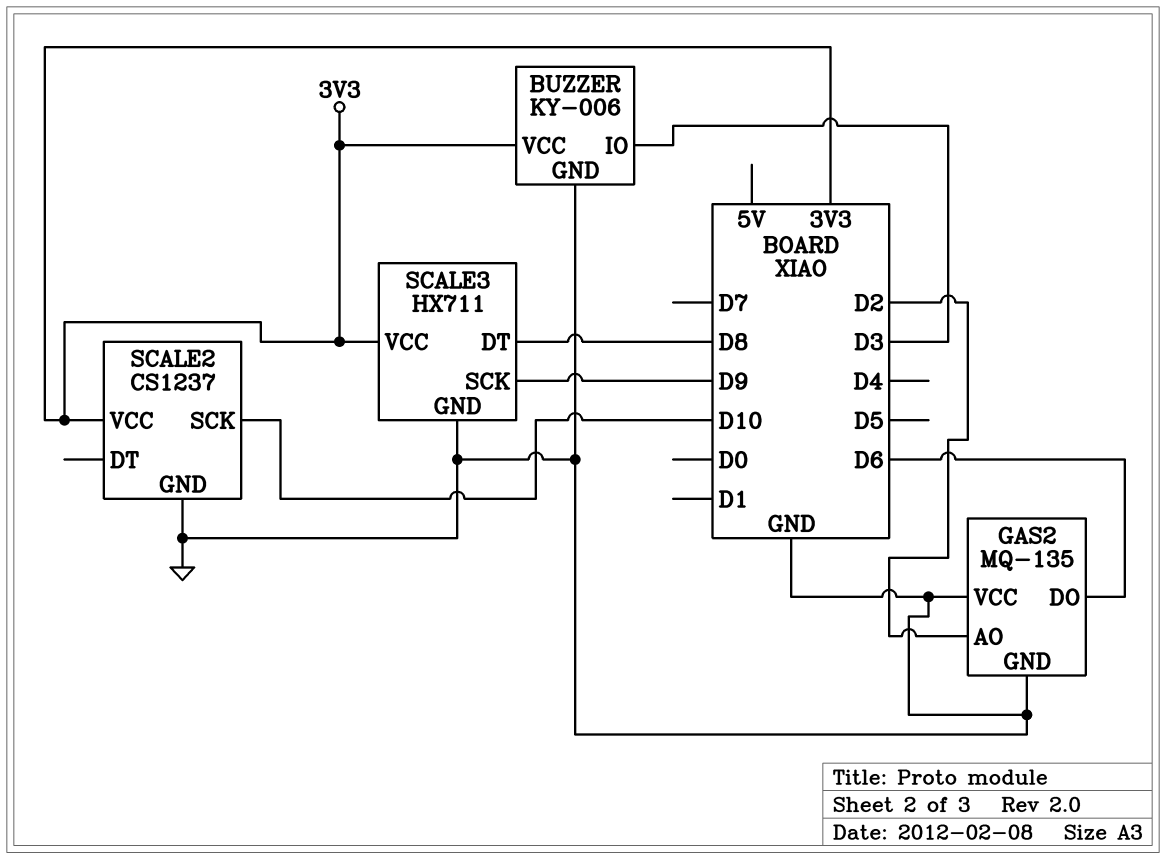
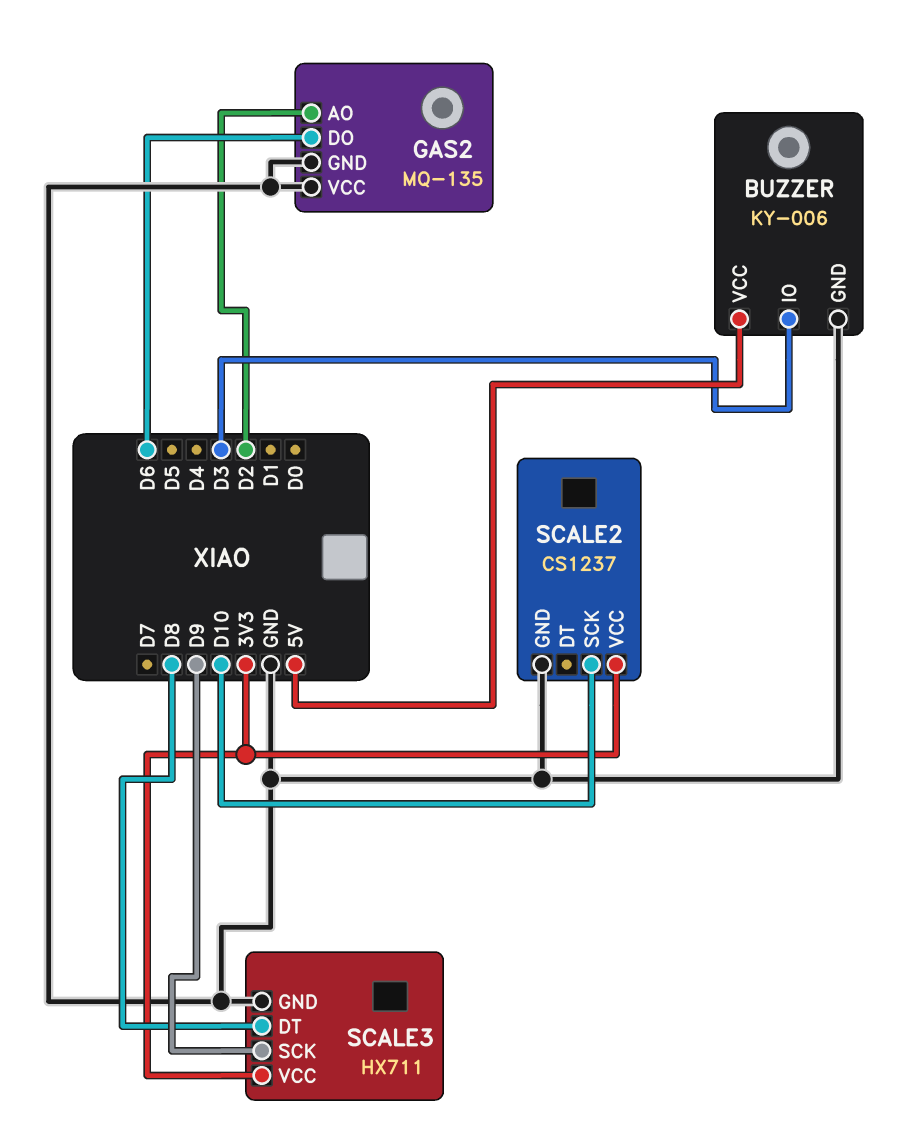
BUZZER pin VCC: 3V3 -> 5V

